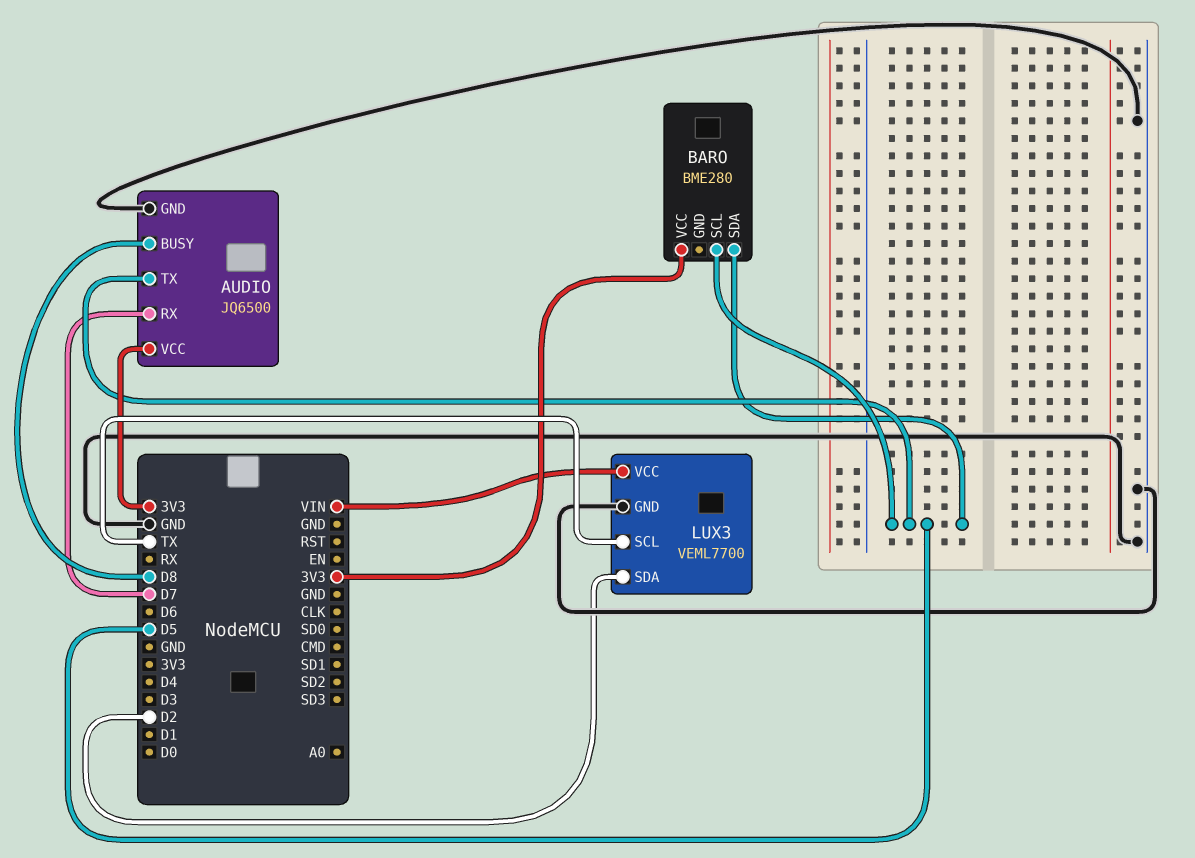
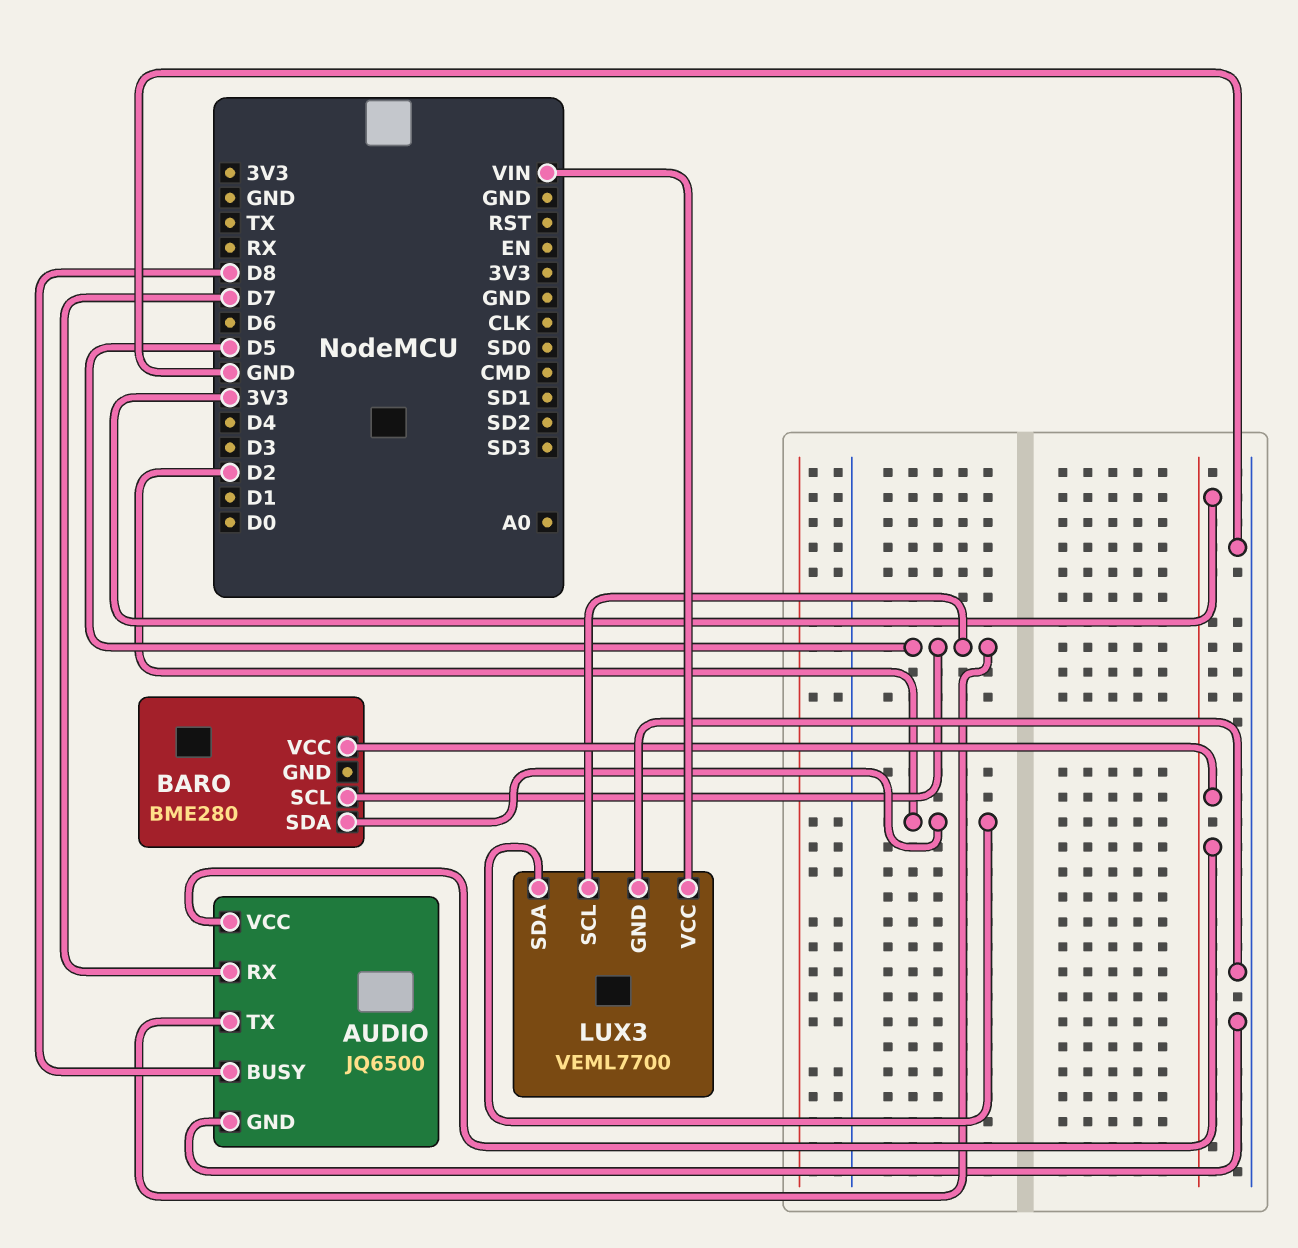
BARO pin SDA: D5 -> D2
LUX3 pin SCL: TX -> D5

